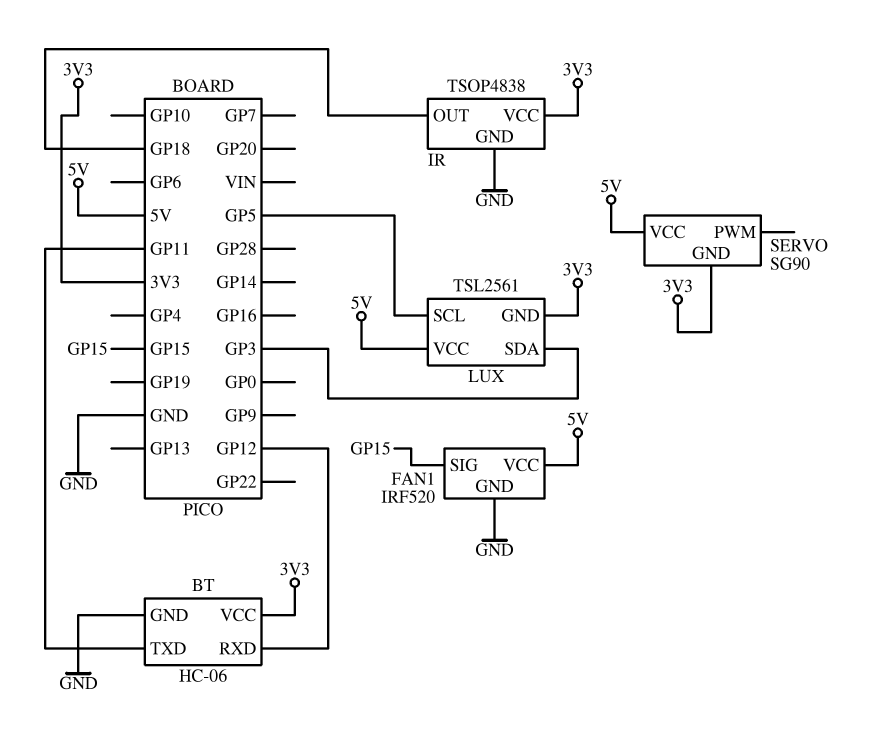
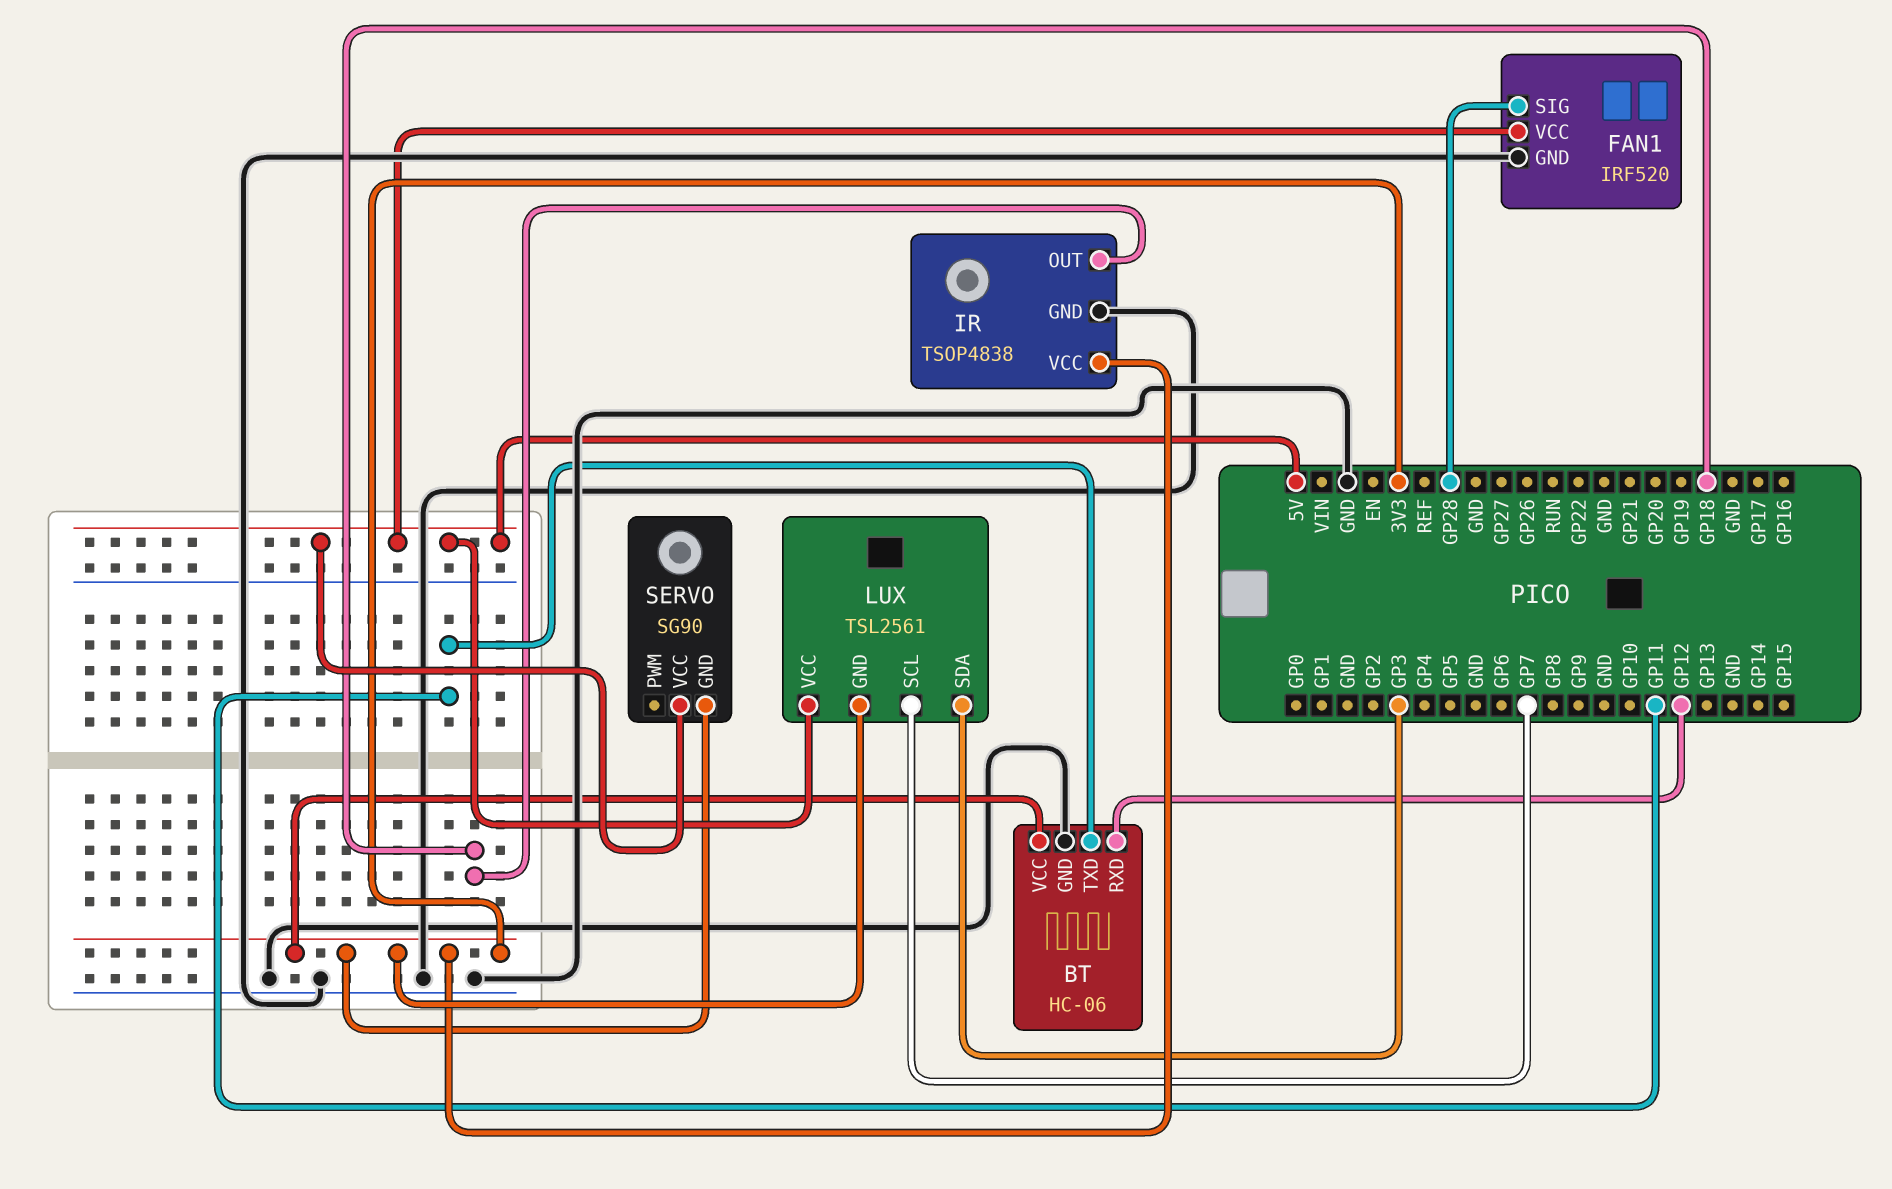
FAN1 pin SIG: GP15 -> GP28
LUX pin SCL: GP5 -> GP7

